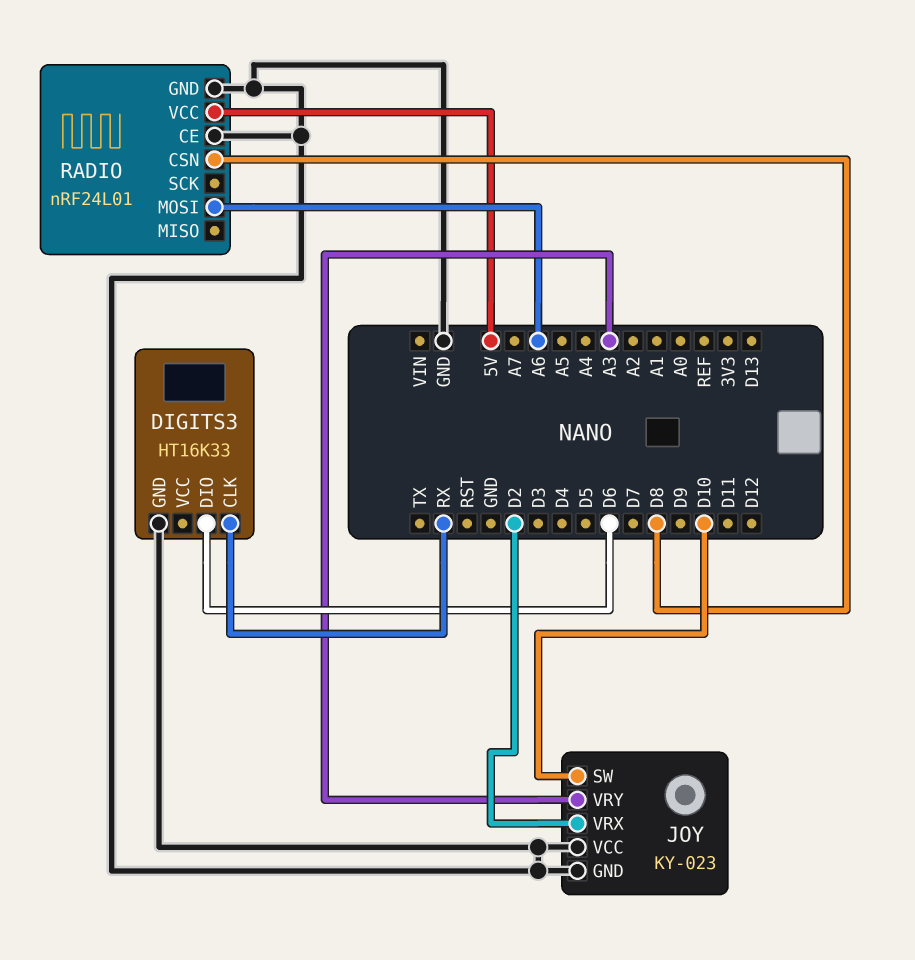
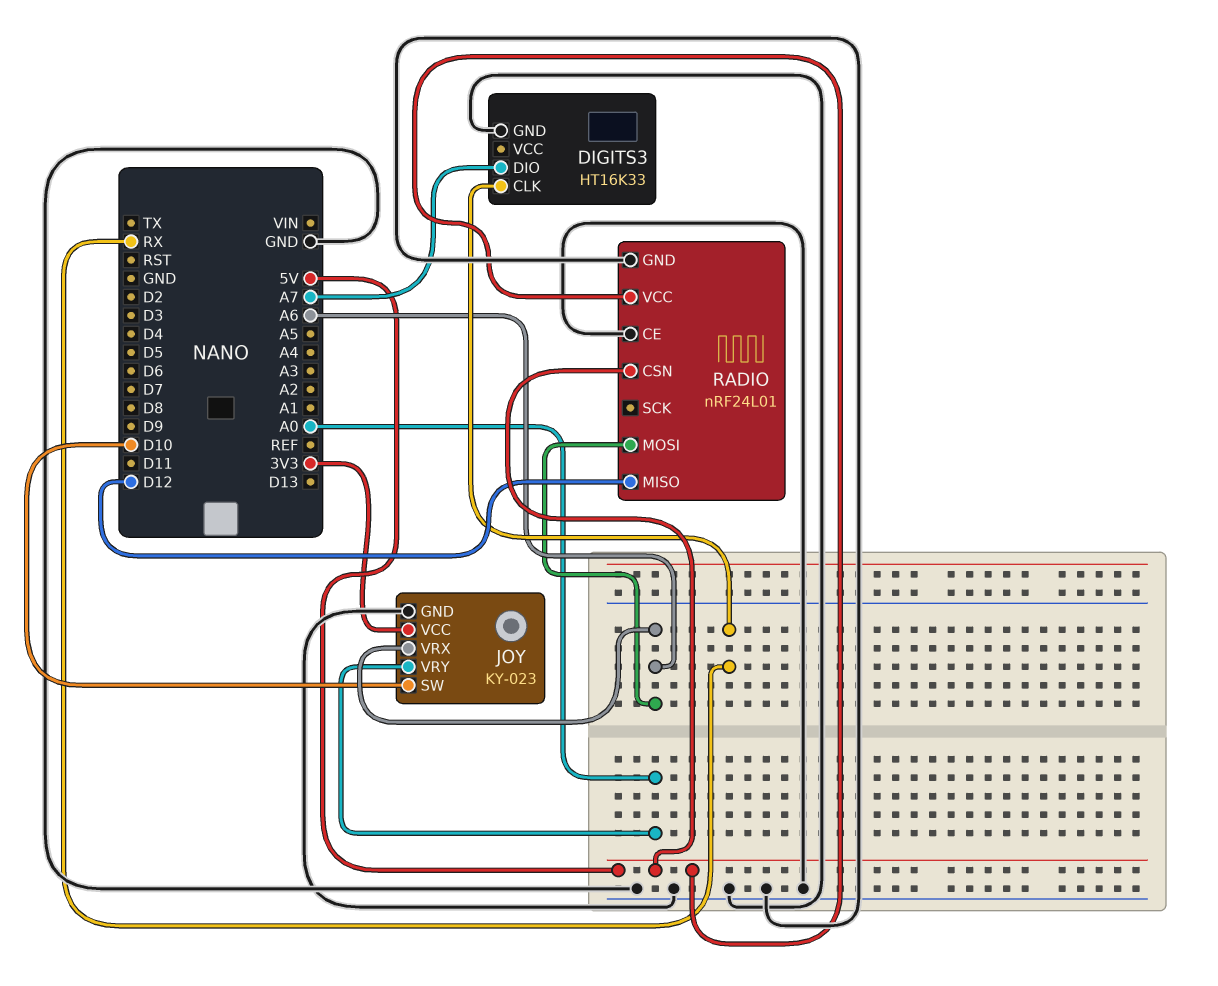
DIGITS3 pin DIO: D6 -> A7
JOY pin VCC: GND -> 3V3
JOY pin VRX: D2 -> A6
JOY pin VRY: A3 -> A0
RADIO pin CSN: D8 -> 5V
RADIO pin MISO: none -> D12

